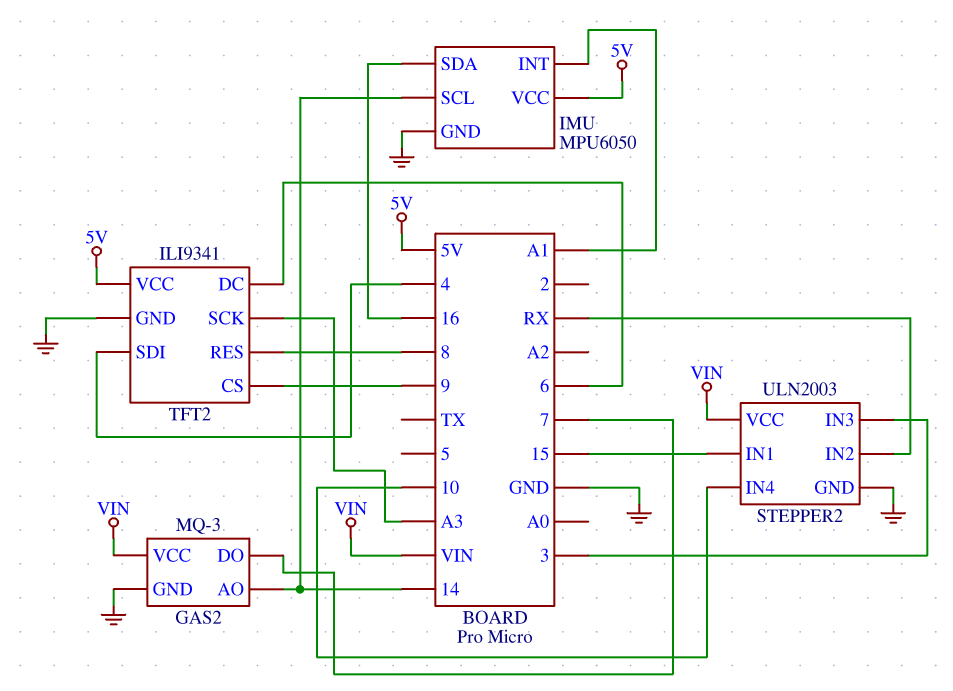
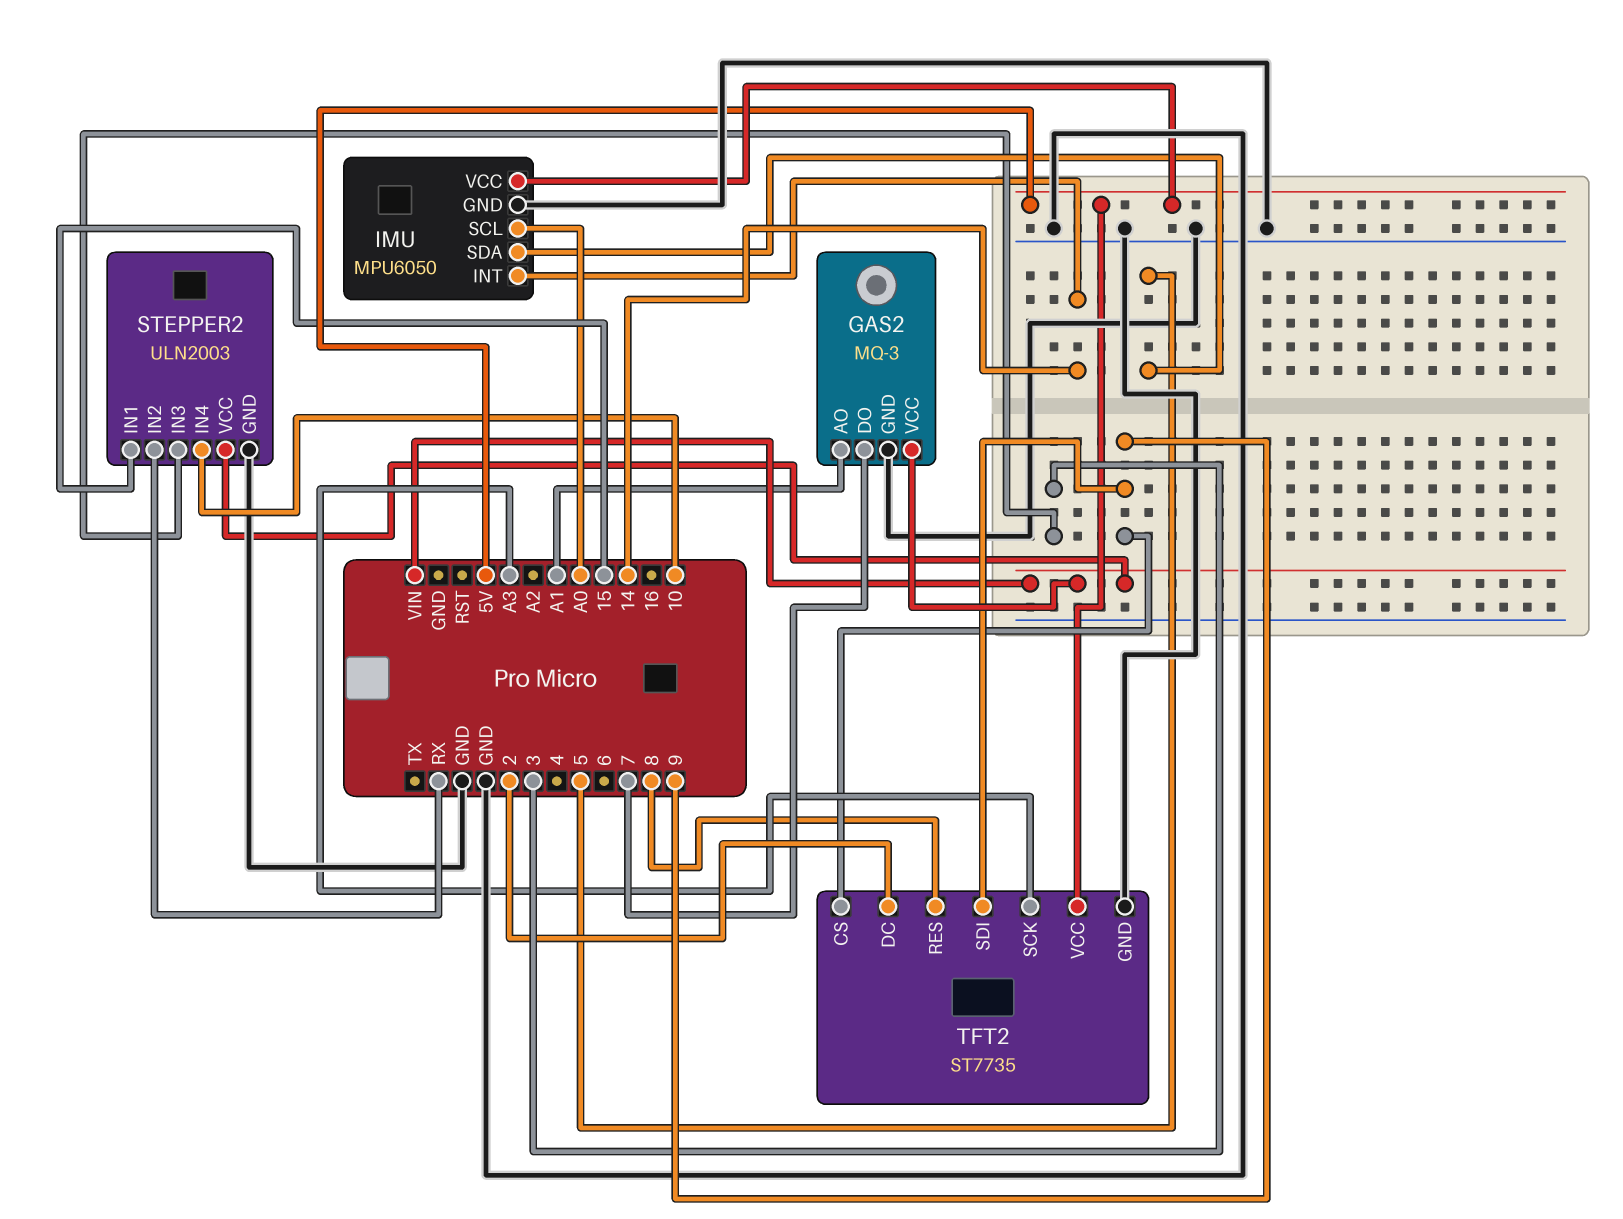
GAS2 pin AO: 14 -> A1
IMU pin INT: A1 -> 14
IMU pin SCL: 14 -> A0
IMU pin SDA: 16 -> 5
TFT2: ILI9341 -> ST7735
TFT2 pin DC: 6 -> 2
TFT2 pin SDI: 4 -> 9

